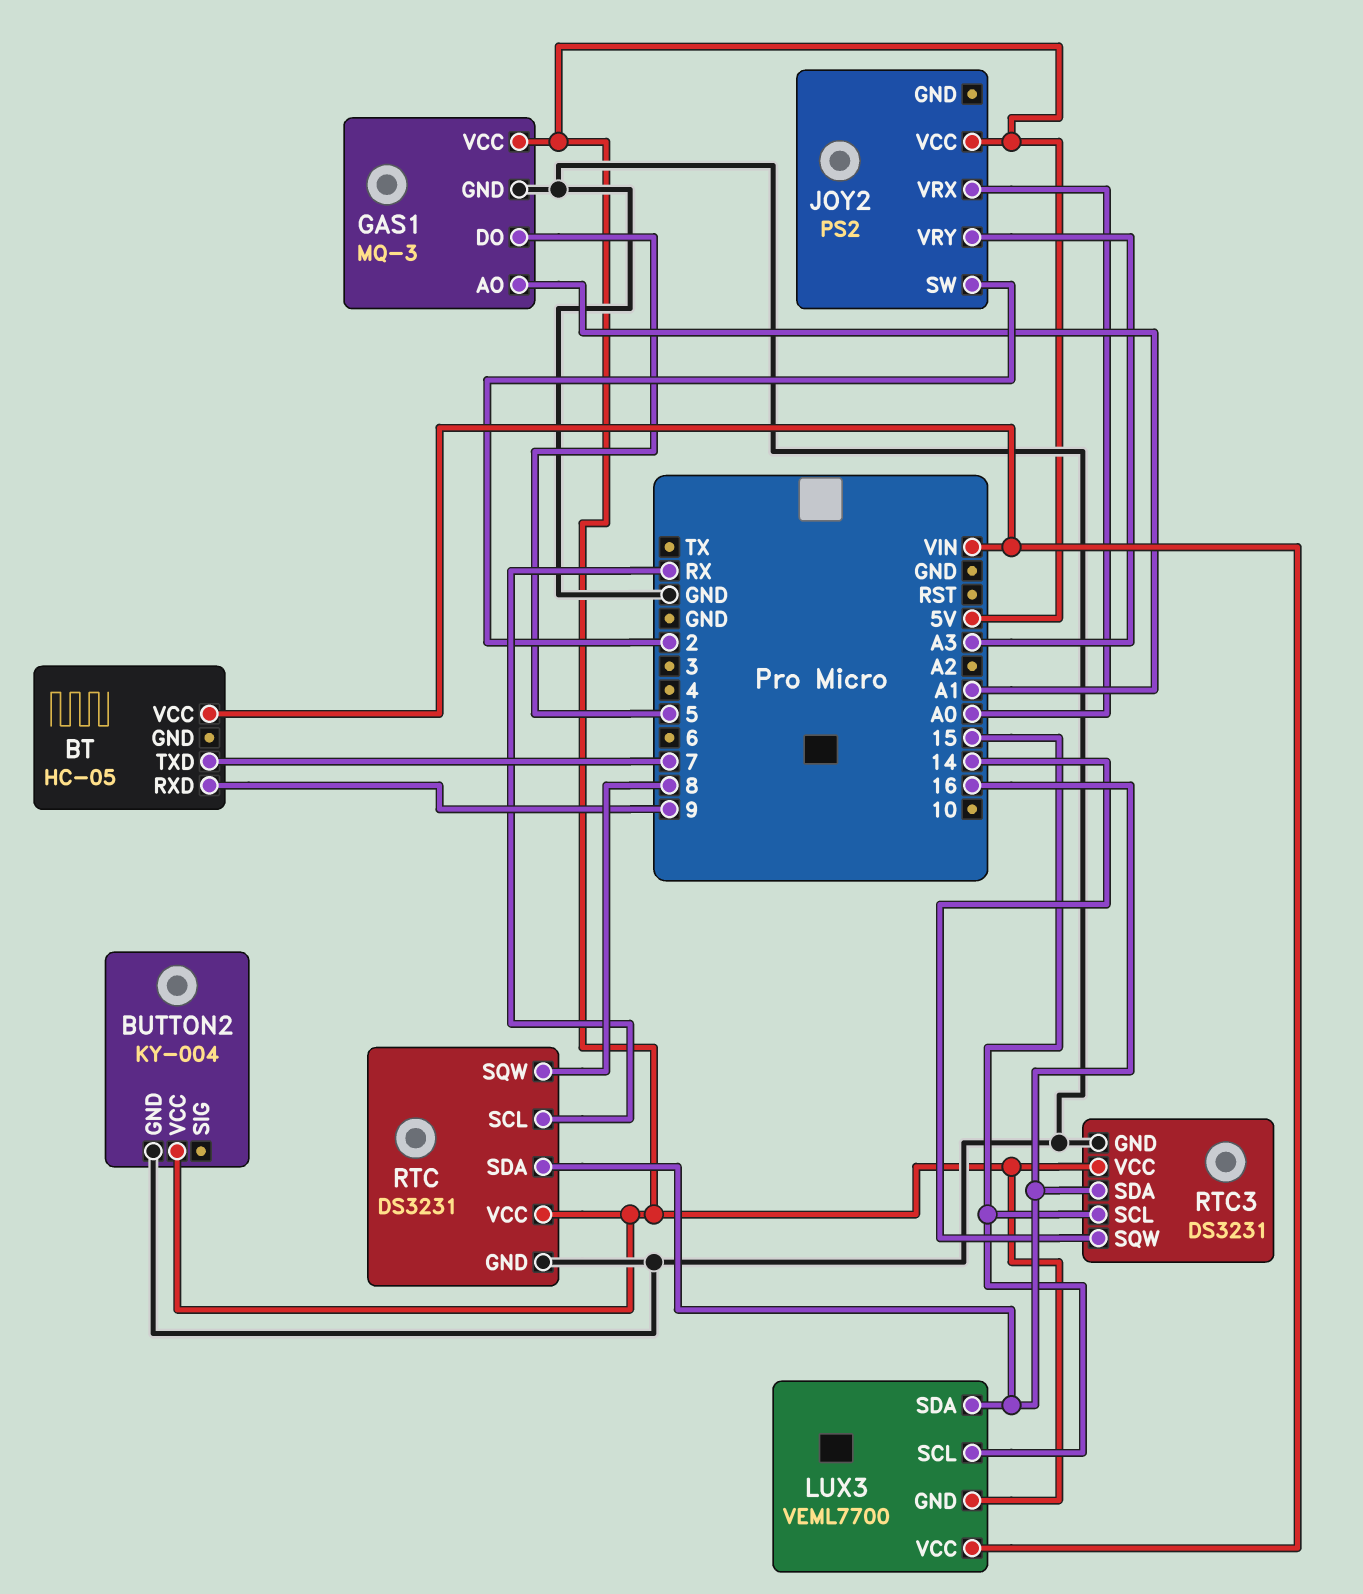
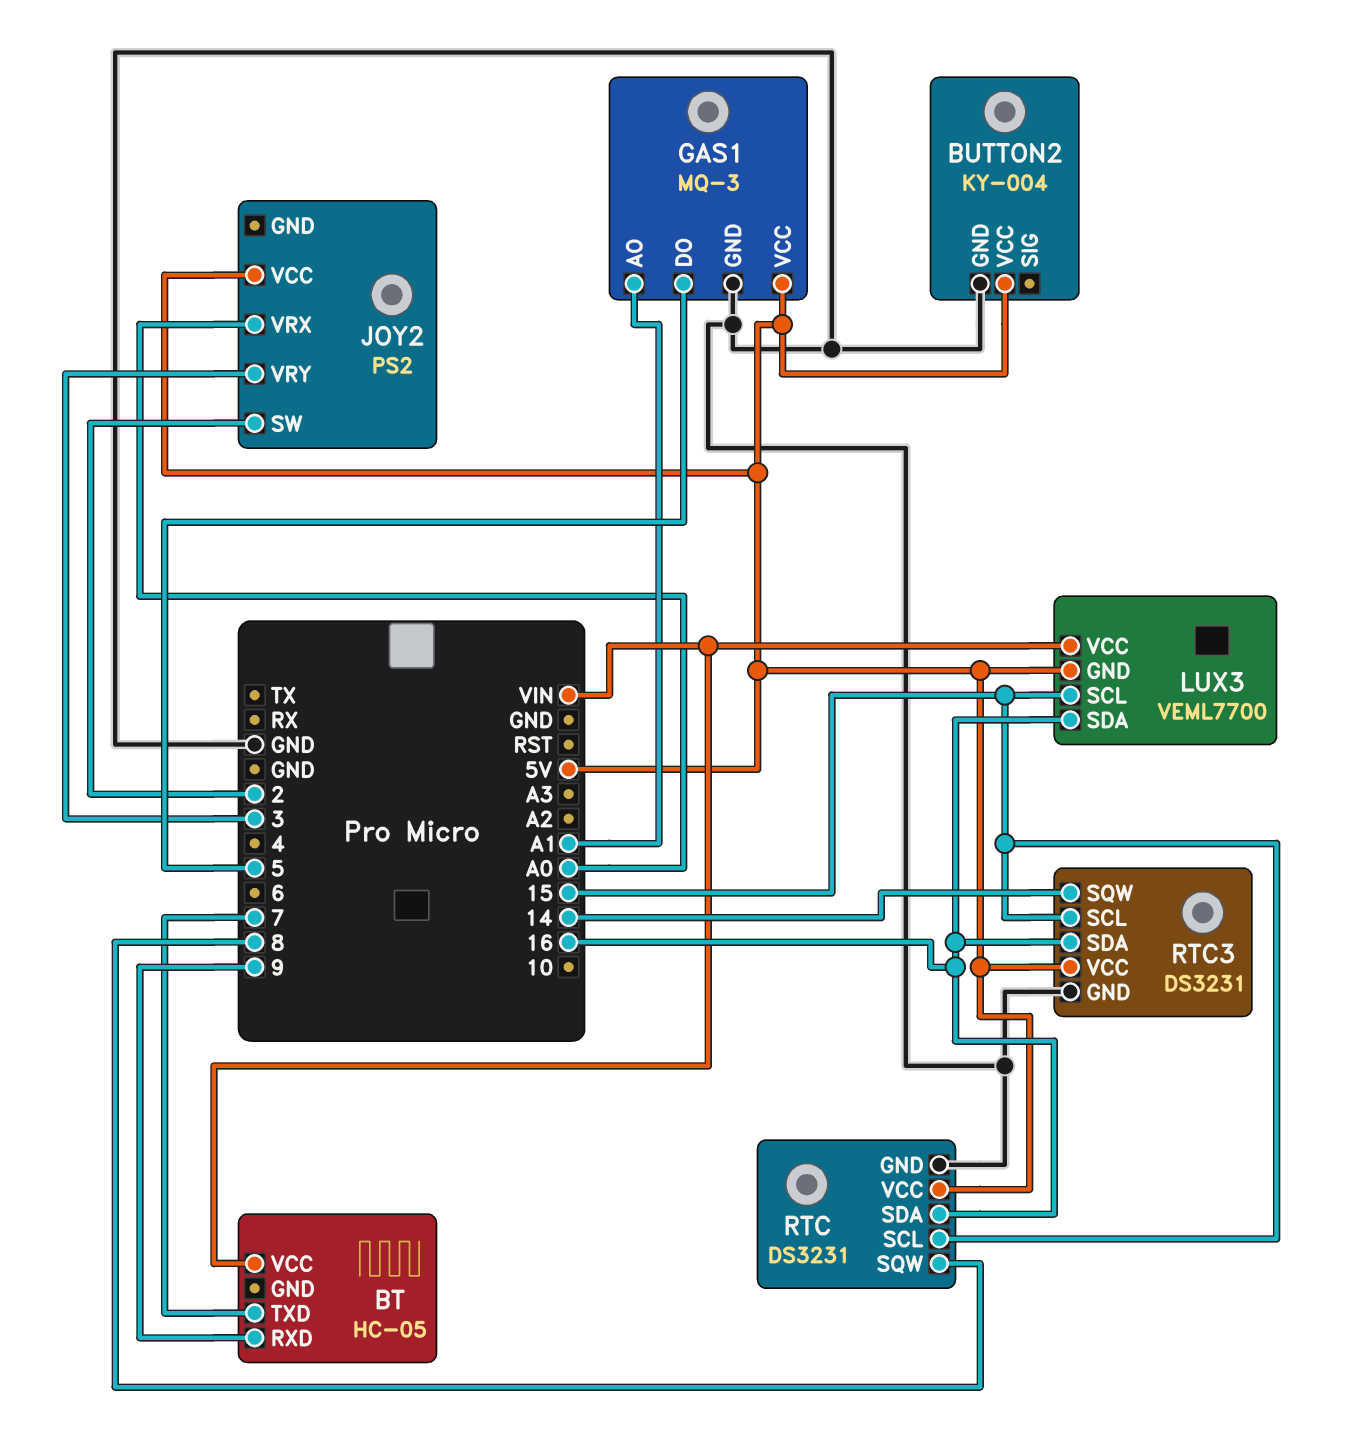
JOY2 pin VRY: A3 -> 3
RTC pin SCL: RX -> 15

